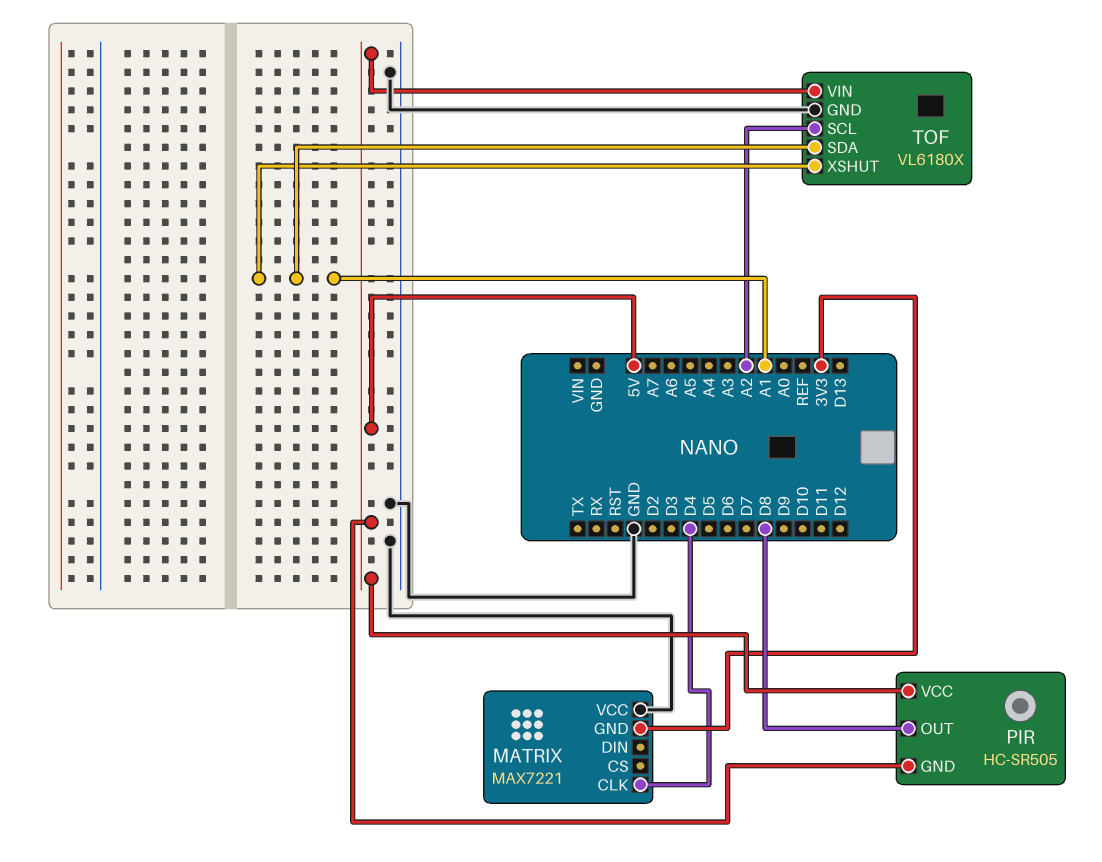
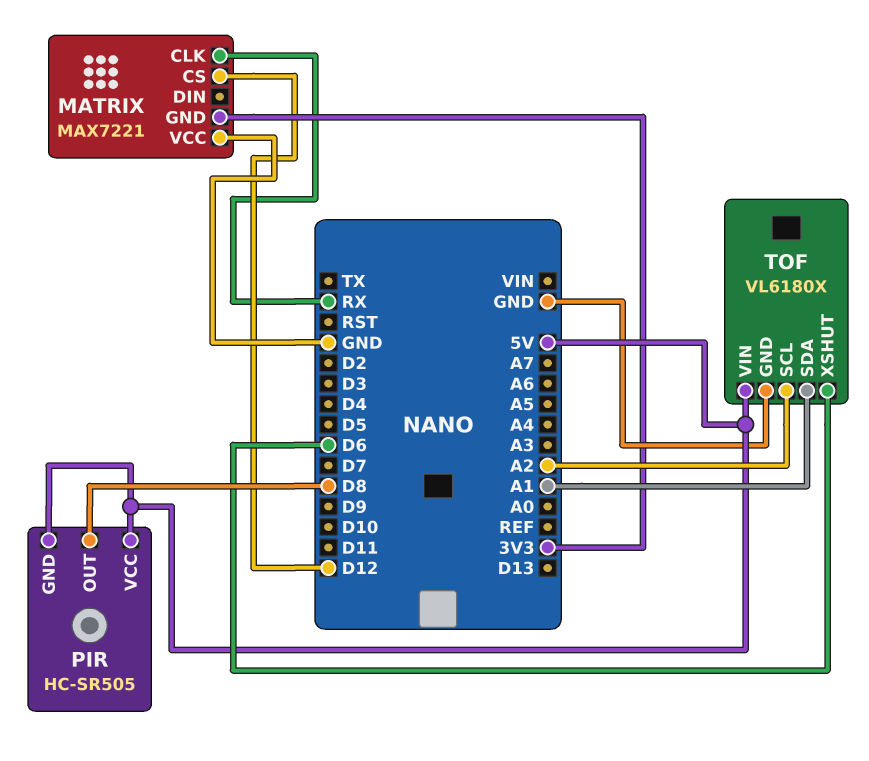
MATRIX pin CLK: D4 -> RX
MATRIX pin CS: none -> D12
TOF pin XSHUT: A1 -> D6

